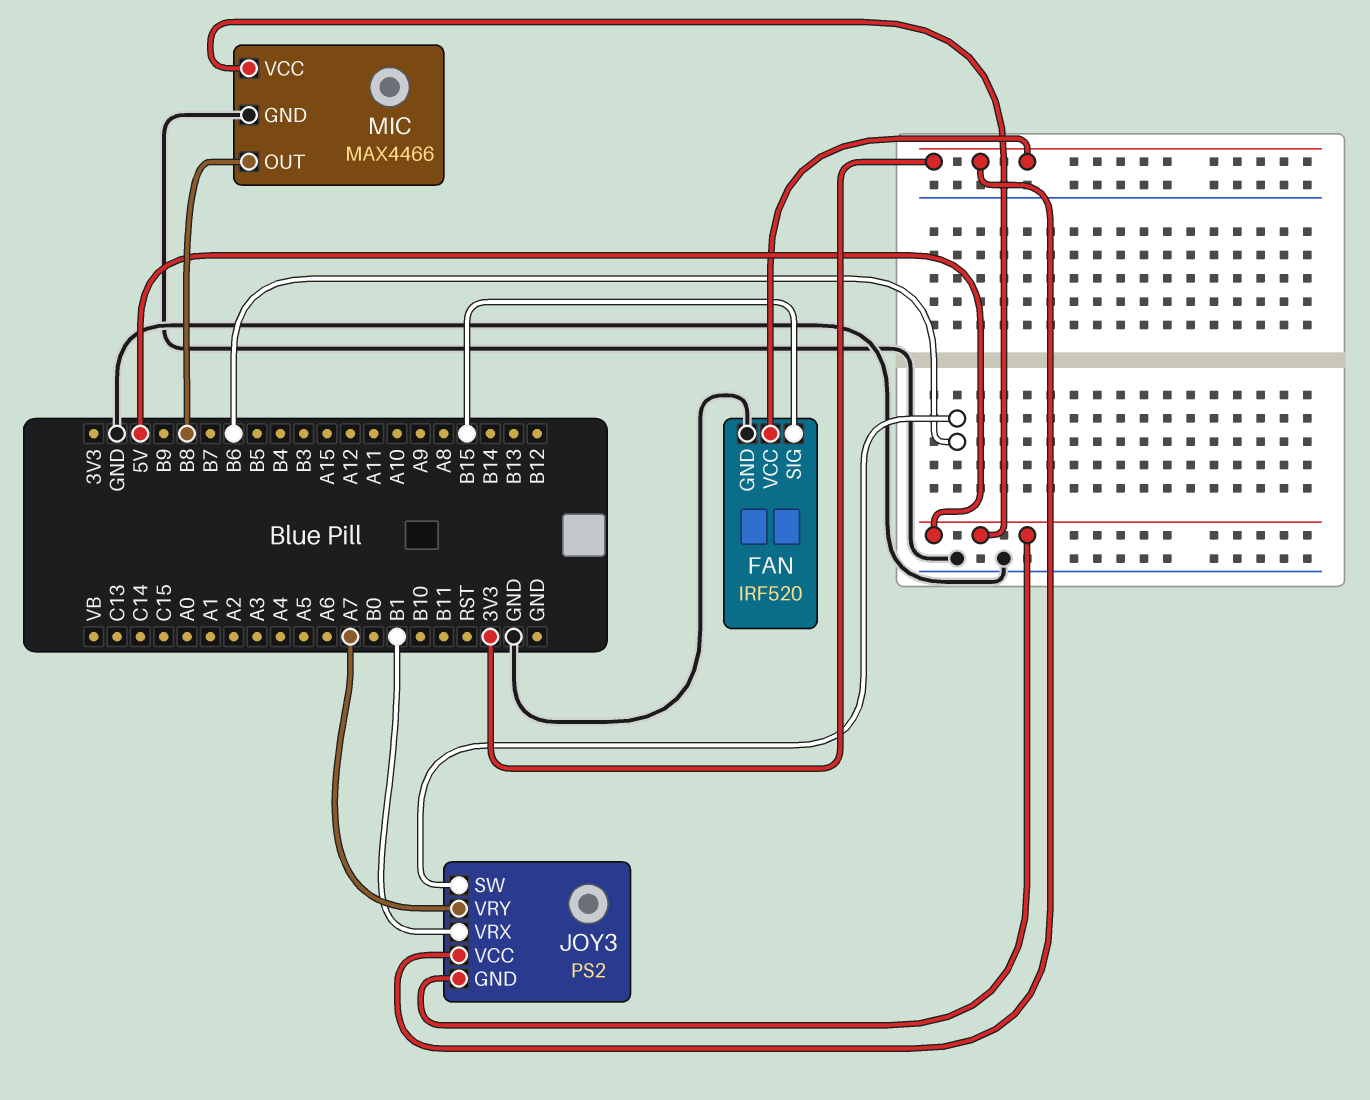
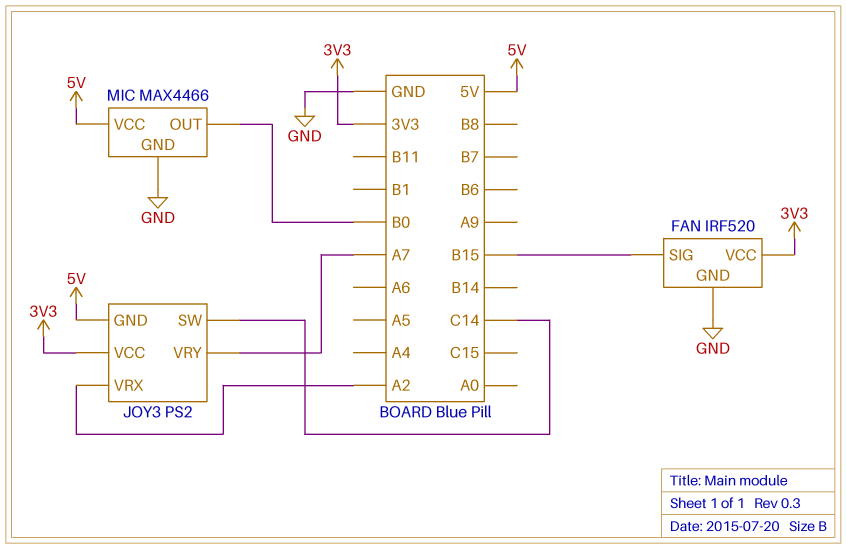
JOY3 pin SW: B6 -> C14
JOY3 pin VRX: B1 -> A2
MIC pin OUT: B8 -> B0

